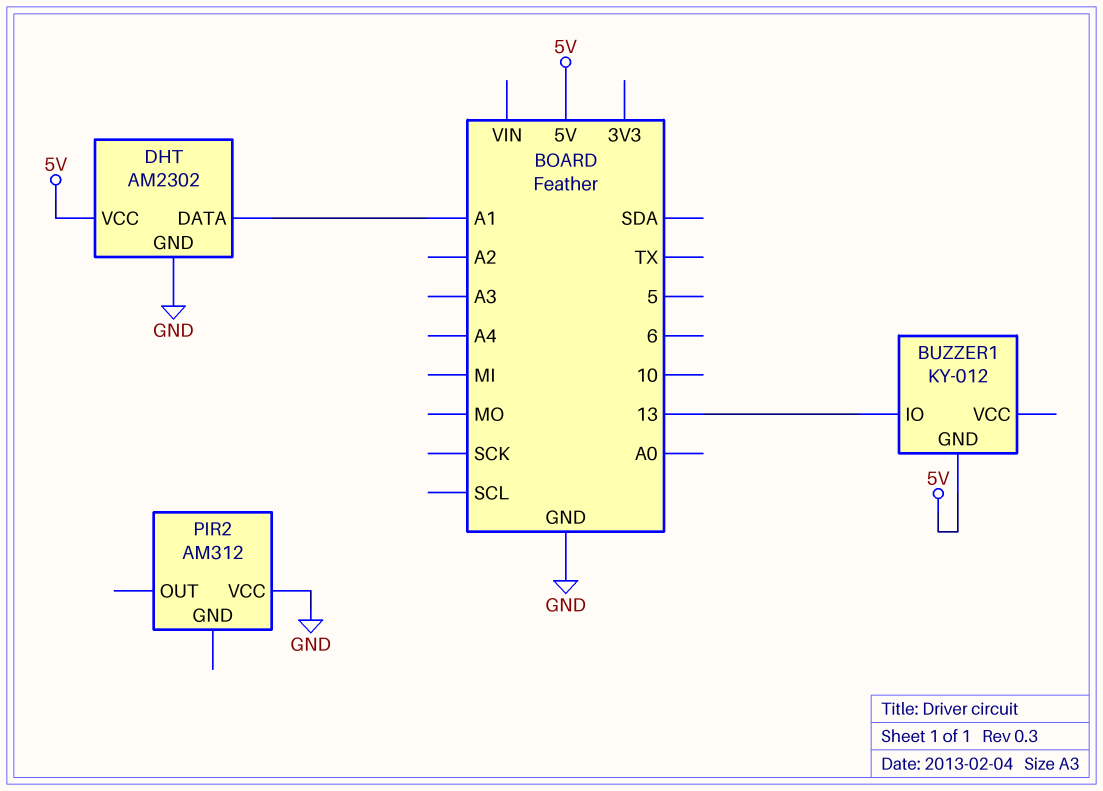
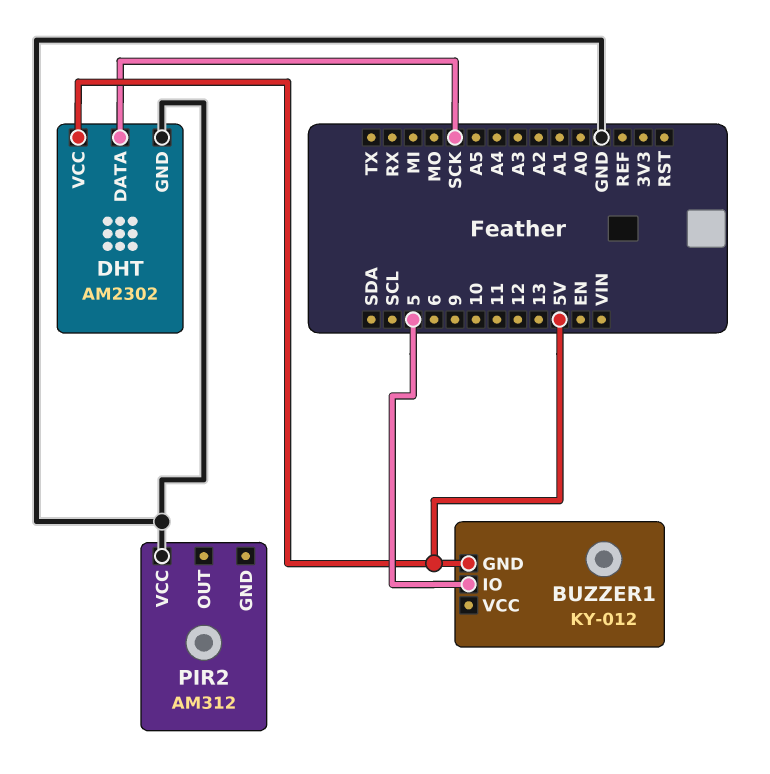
BUZZER1 pin IO: 13 -> 5
DHT pin DATA: A1 -> SCK

